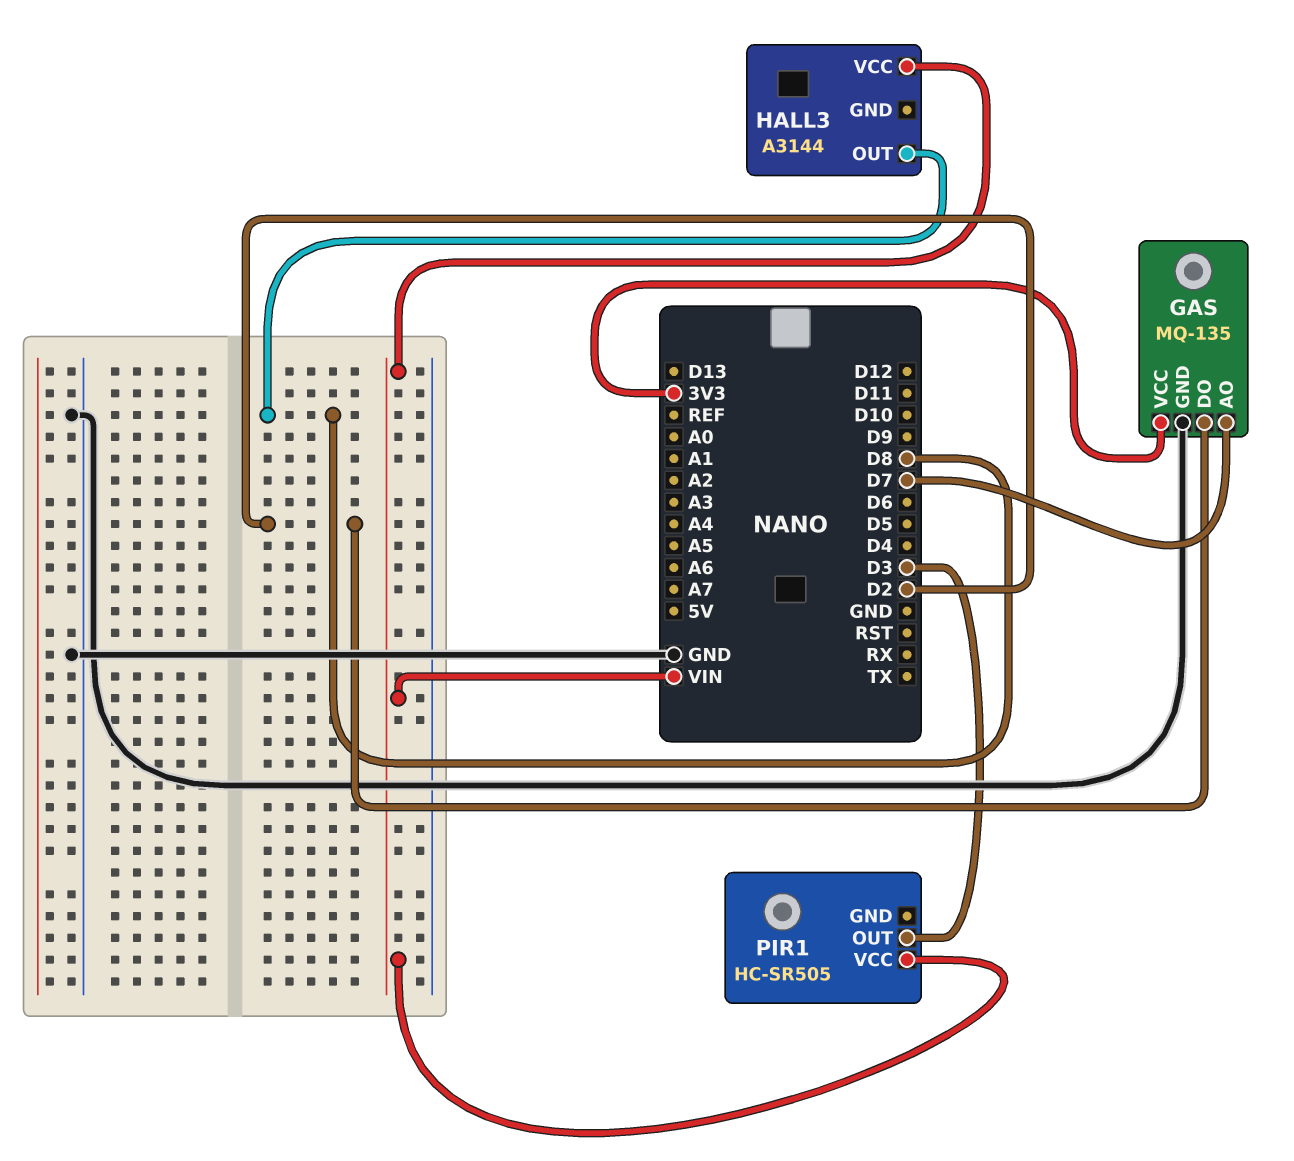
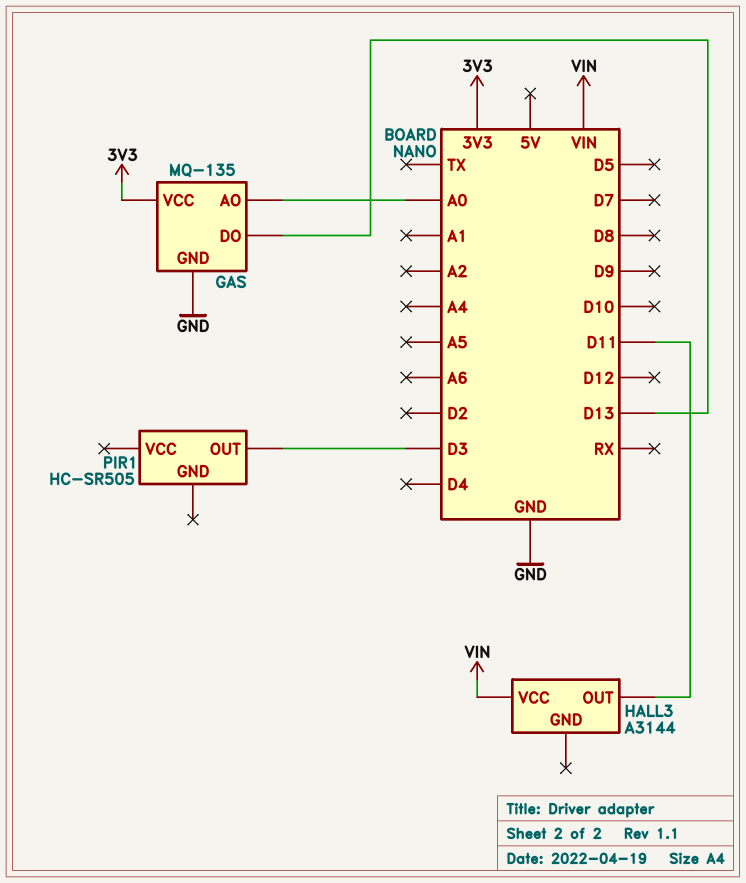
GAS pin AO: D7 -> A0
GAS pin DO: D2 -> D13
HALL3 pin OUT: D8 -> D11
PIR1 pin VCC: VIN -> none

